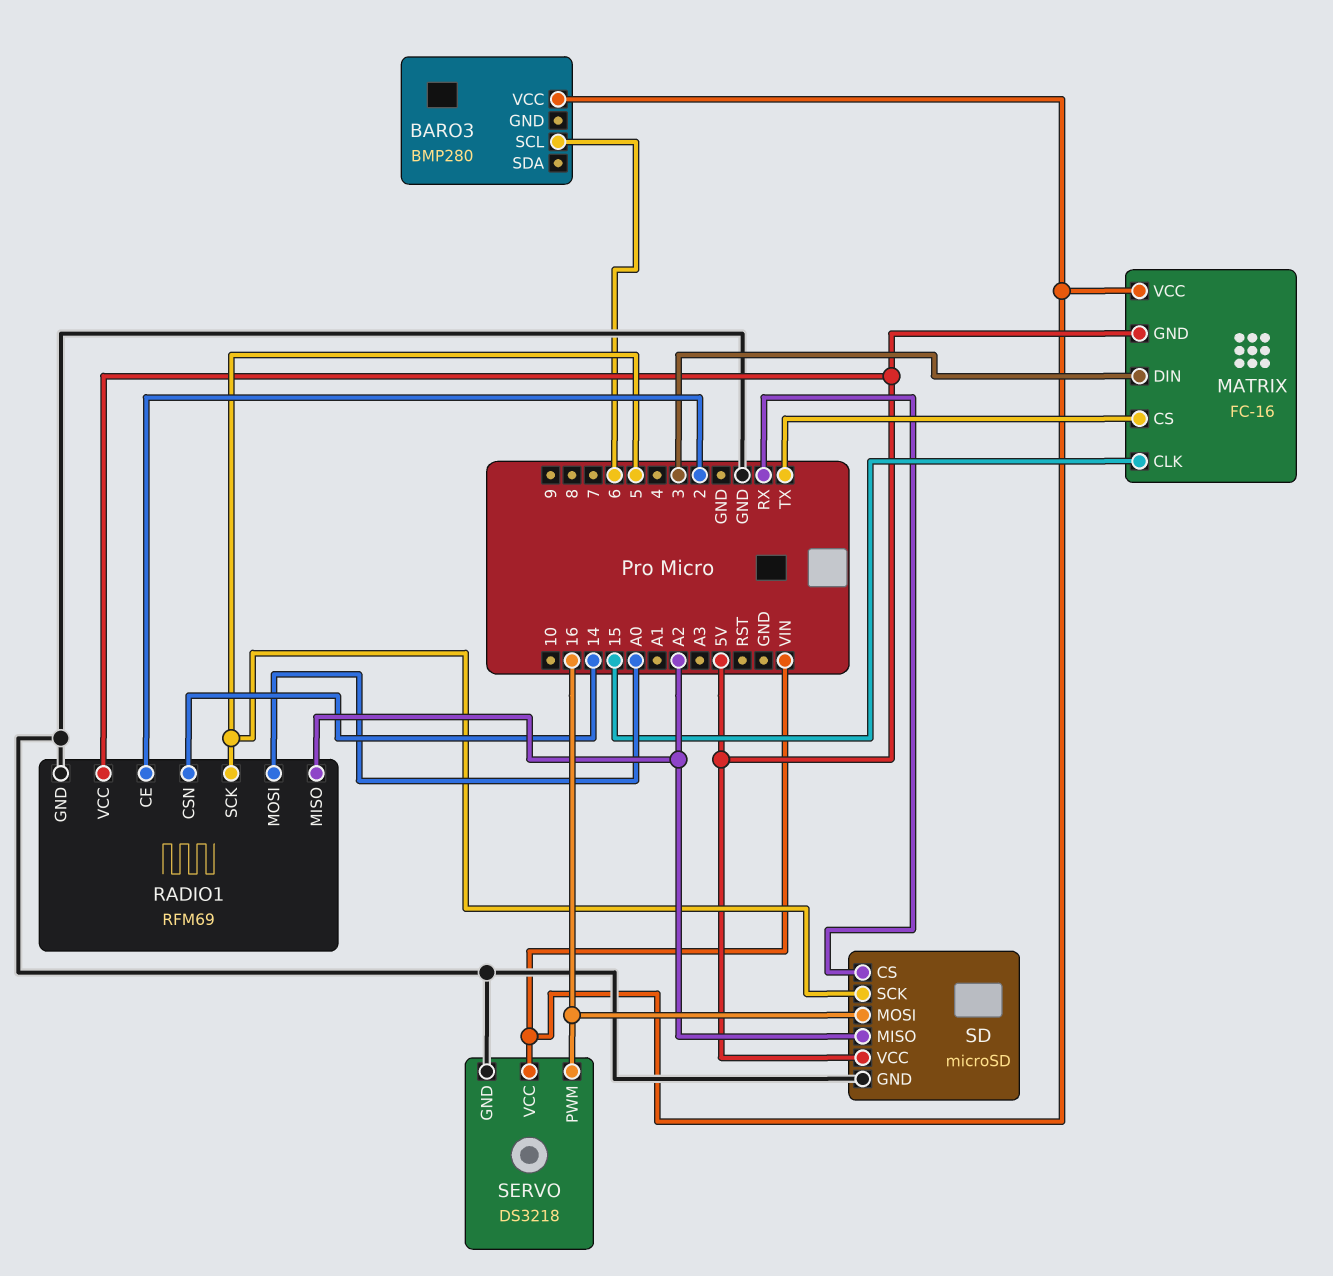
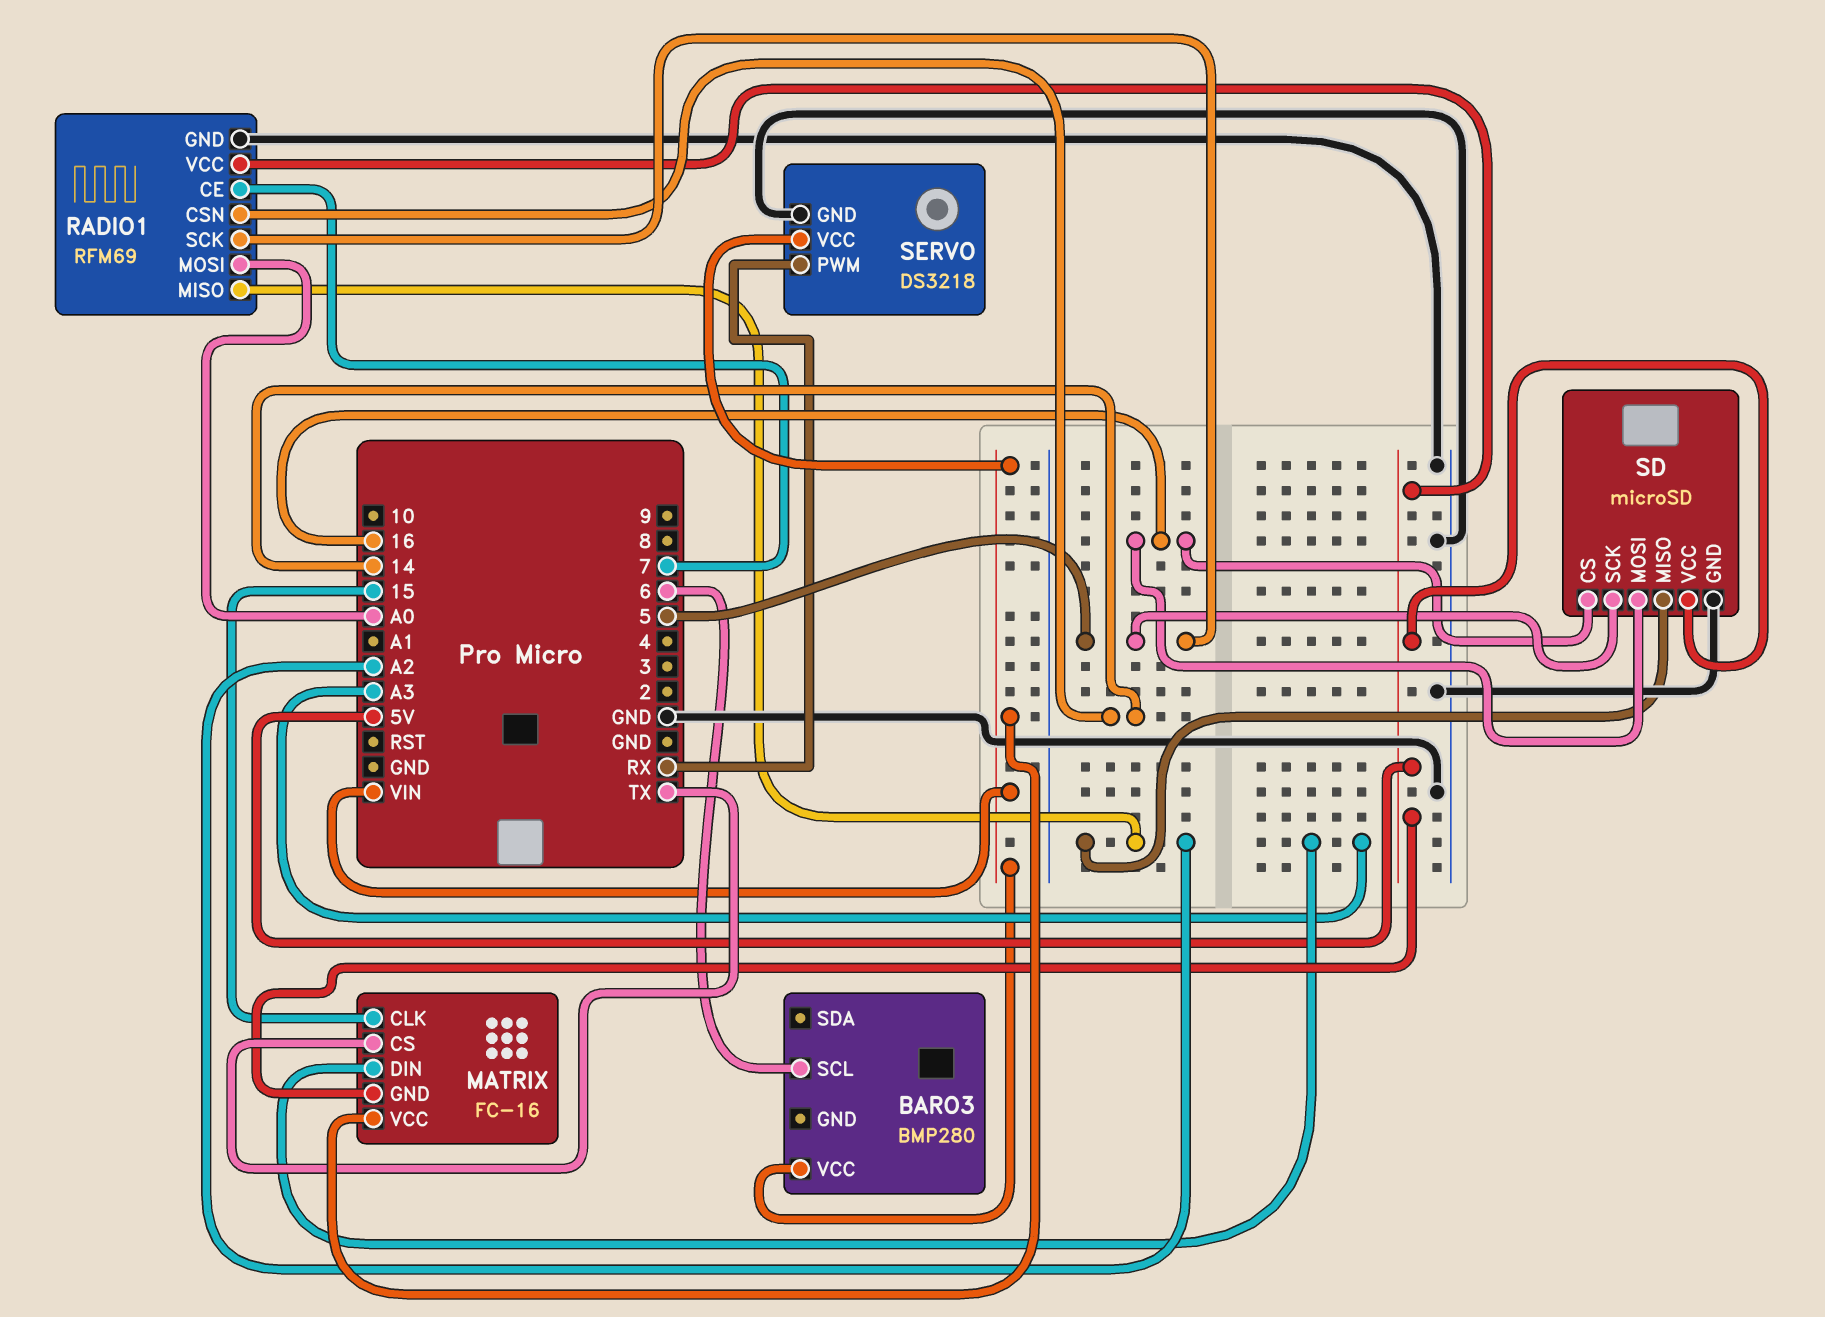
MATRIX pin DIN: 3 -> A3
RADIO1 pin CE: 2 -> 7
SD pin CS: RX -> 16
SERVO pin PWM: 16 -> RX

